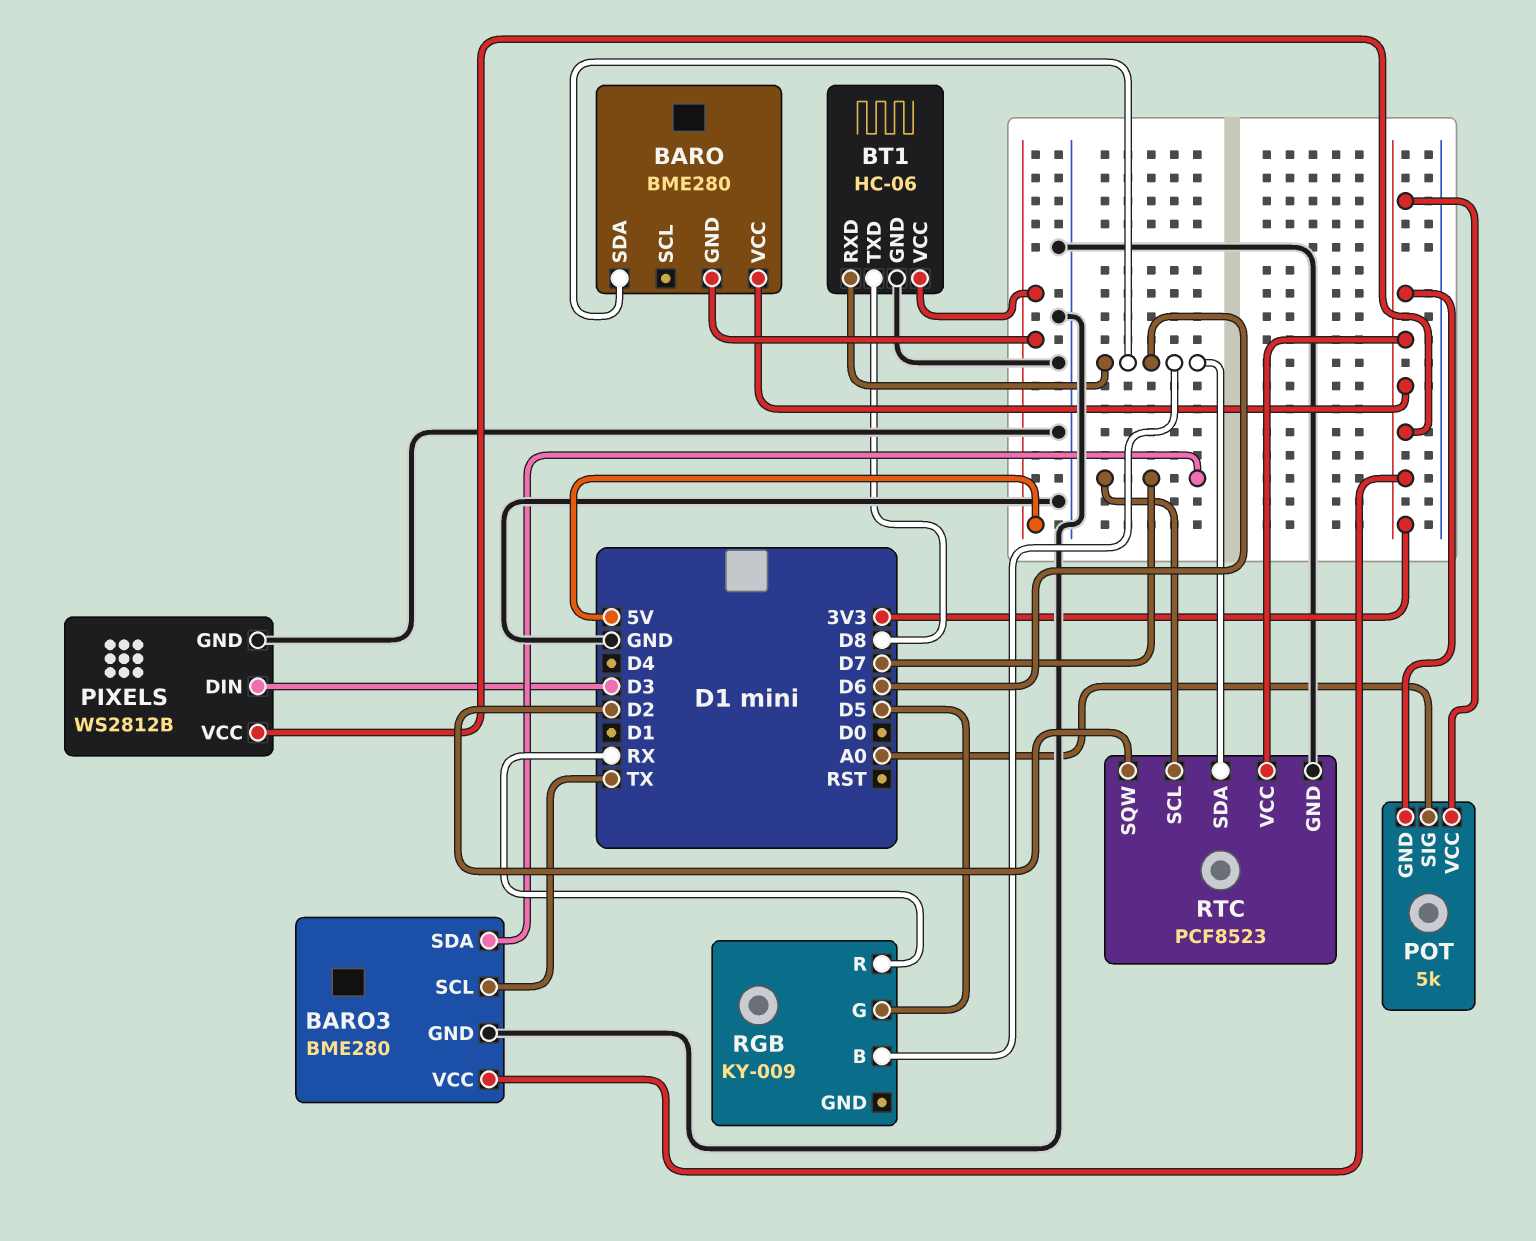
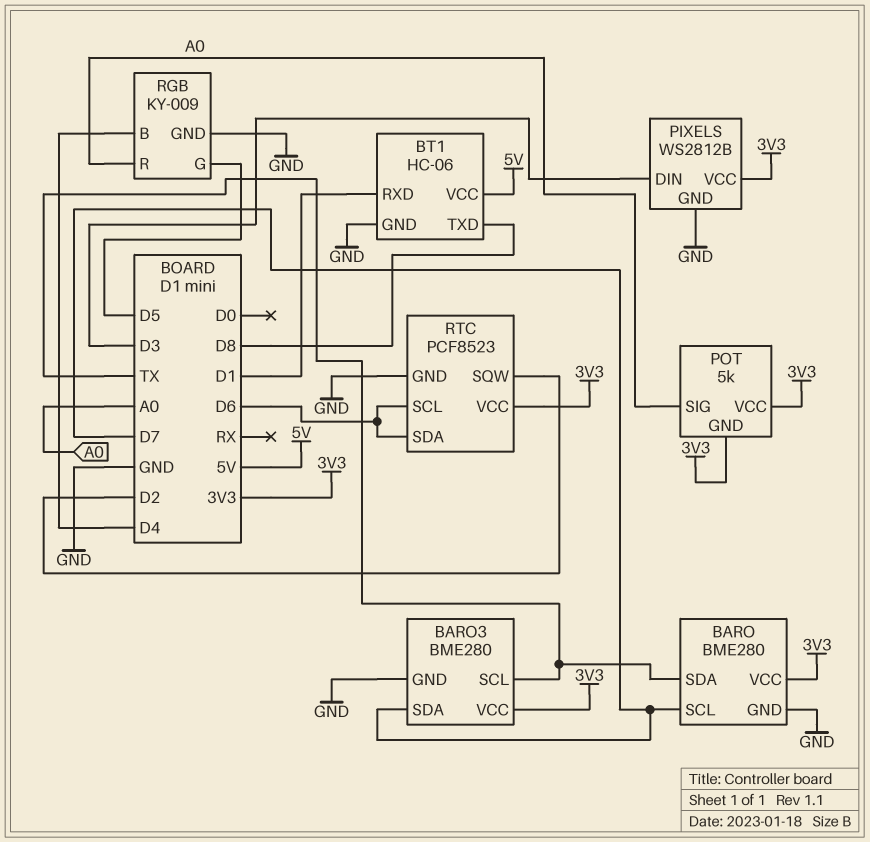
BARO pin GND: 5V -> GND
BARO pin SCL: none -> D7
BARO pin SDA: D6 -> TX
BT1 pin RXD: D6 -> D1
RGB pin B: D6 -> D4
RGB pin GND: none -> GND
RGB pin R: RX -> A0
RTC pin SCL: D7 -> D6

